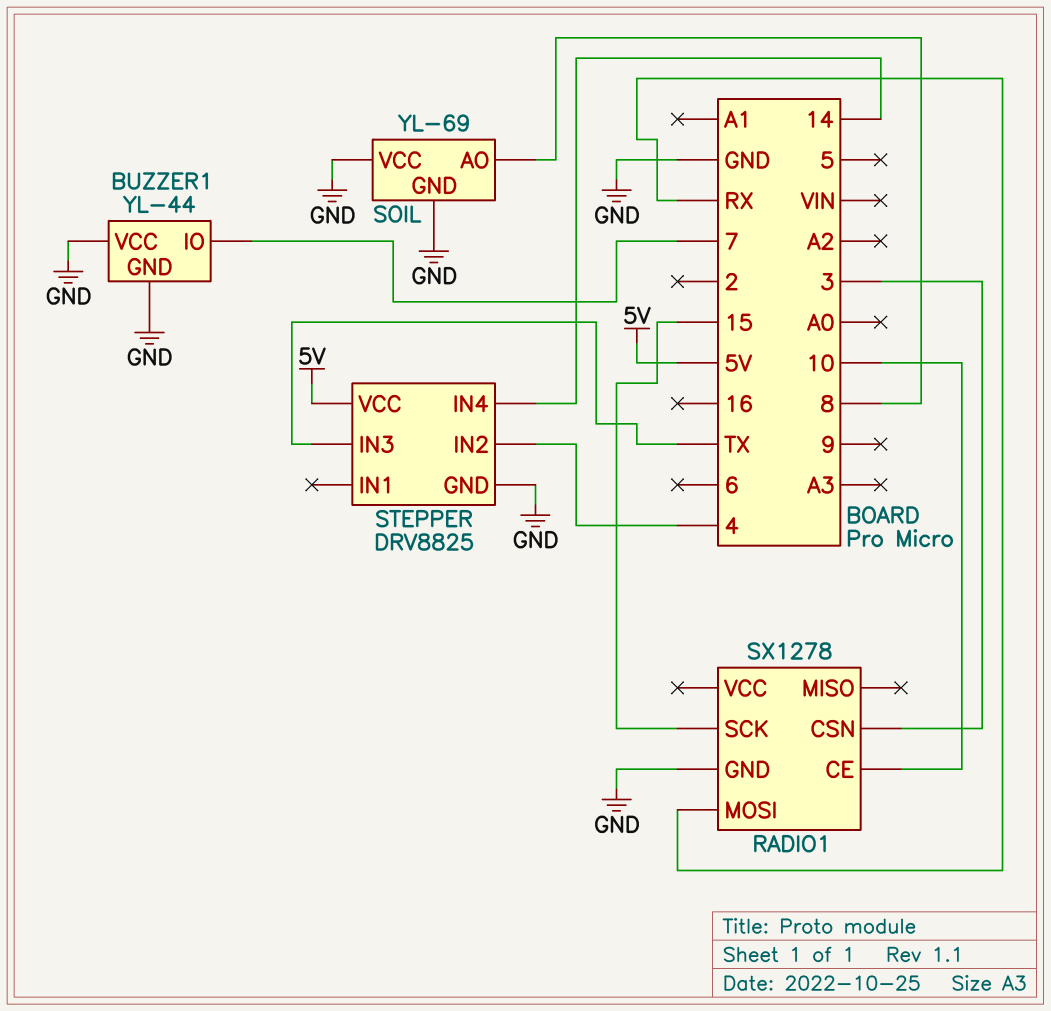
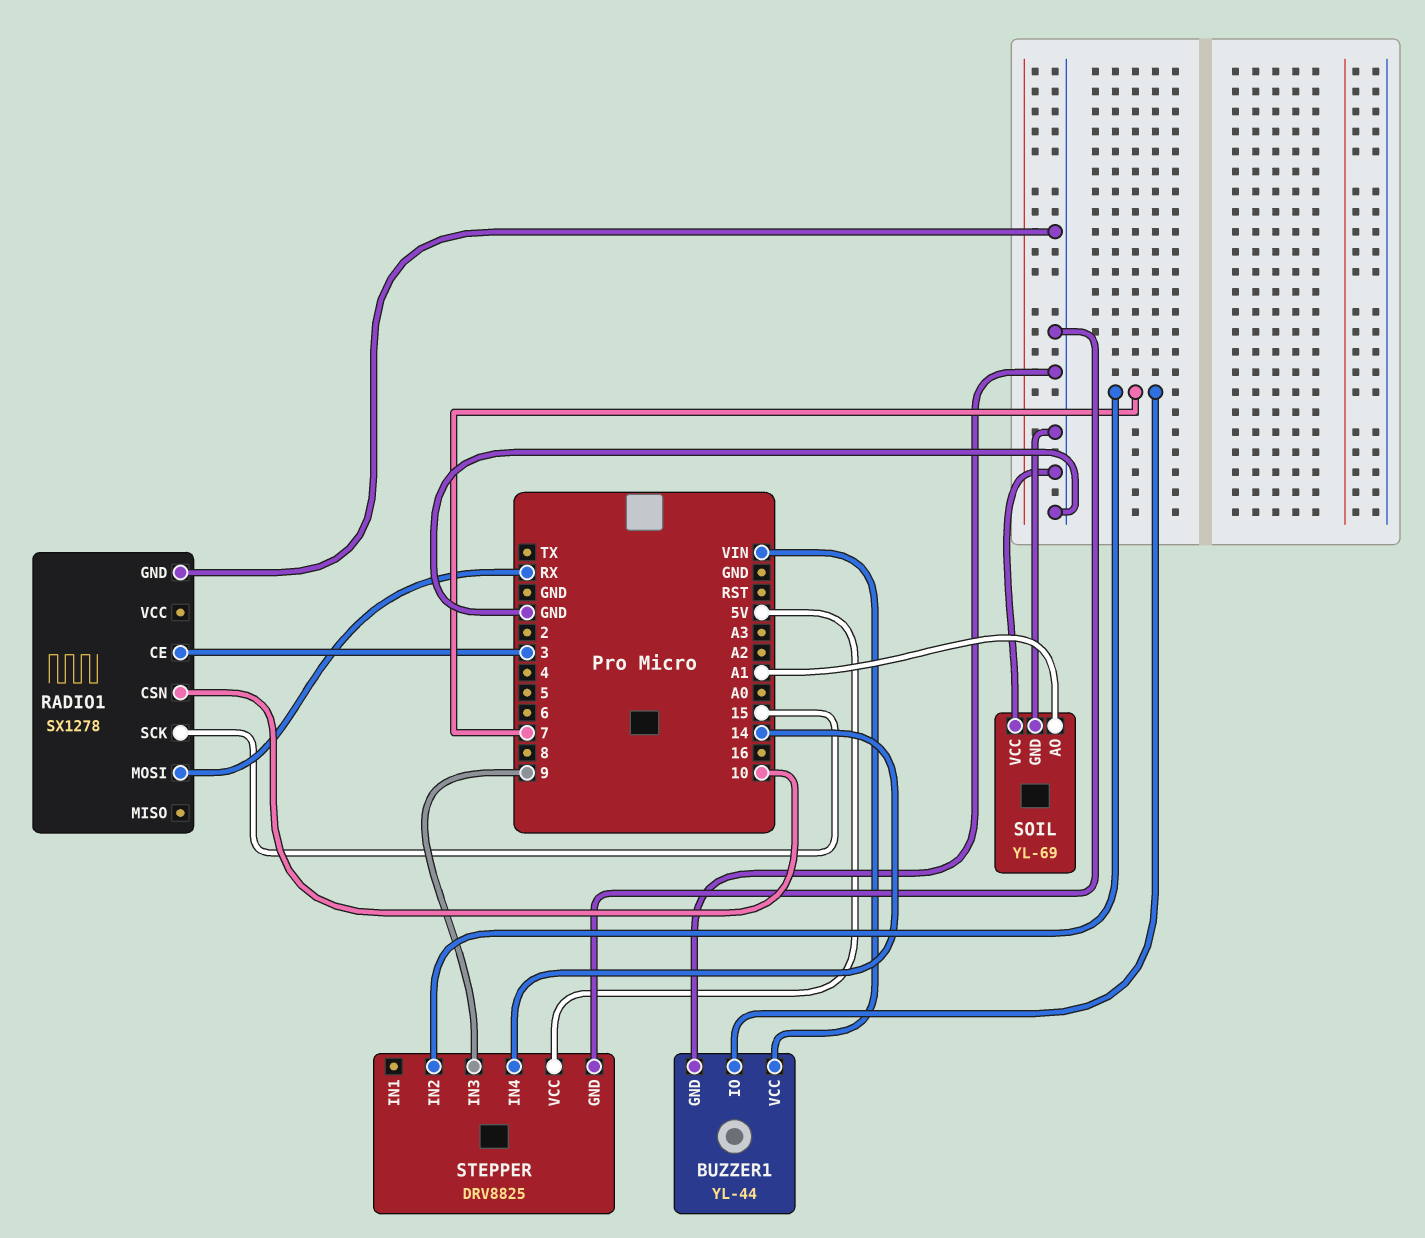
BUZZER1 pin VCC: GND -> VIN
RADIO1 pin CE: 10 -> 3
RADIO1 pin CSN: 3 -> 10
SOIL pin AO: 8 -> A1
STEPPER pin IN2: 4 -> 7
STEPPER pin IN3: TX -> 9

